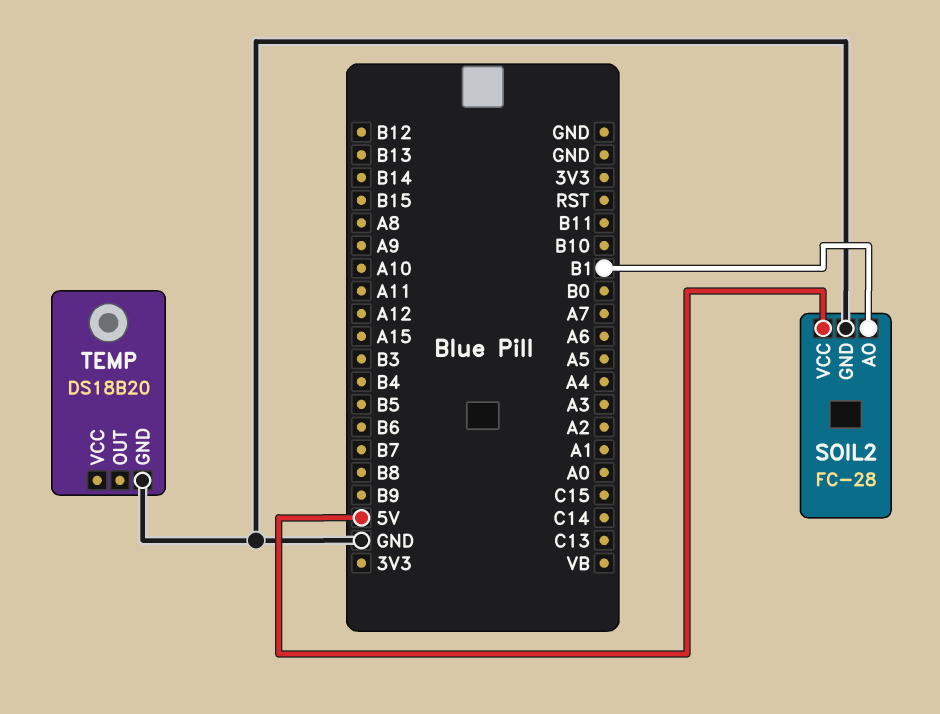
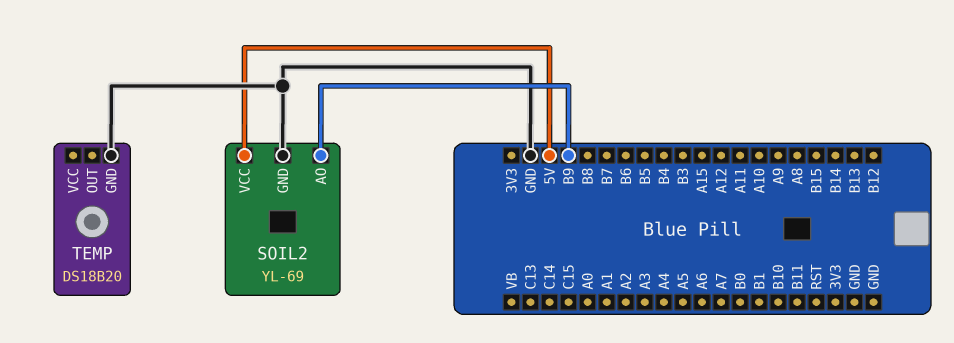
SOIL2: FC-28 -> YL-69
SOIL2 pin AO: B1 -> B9

